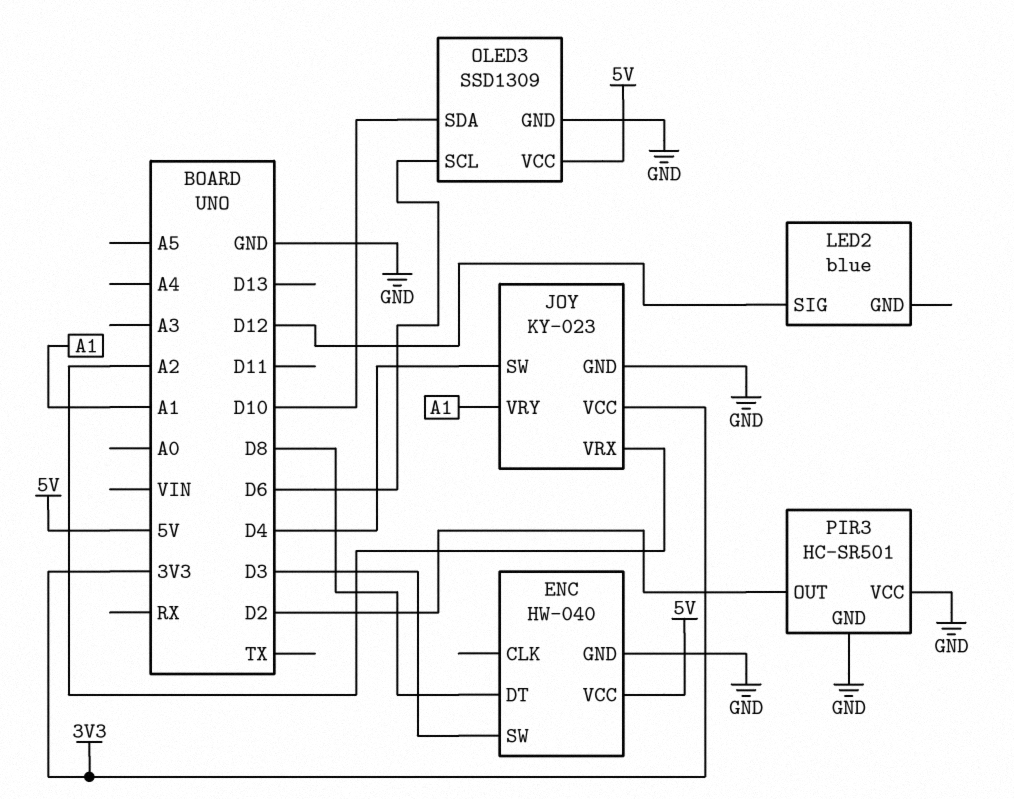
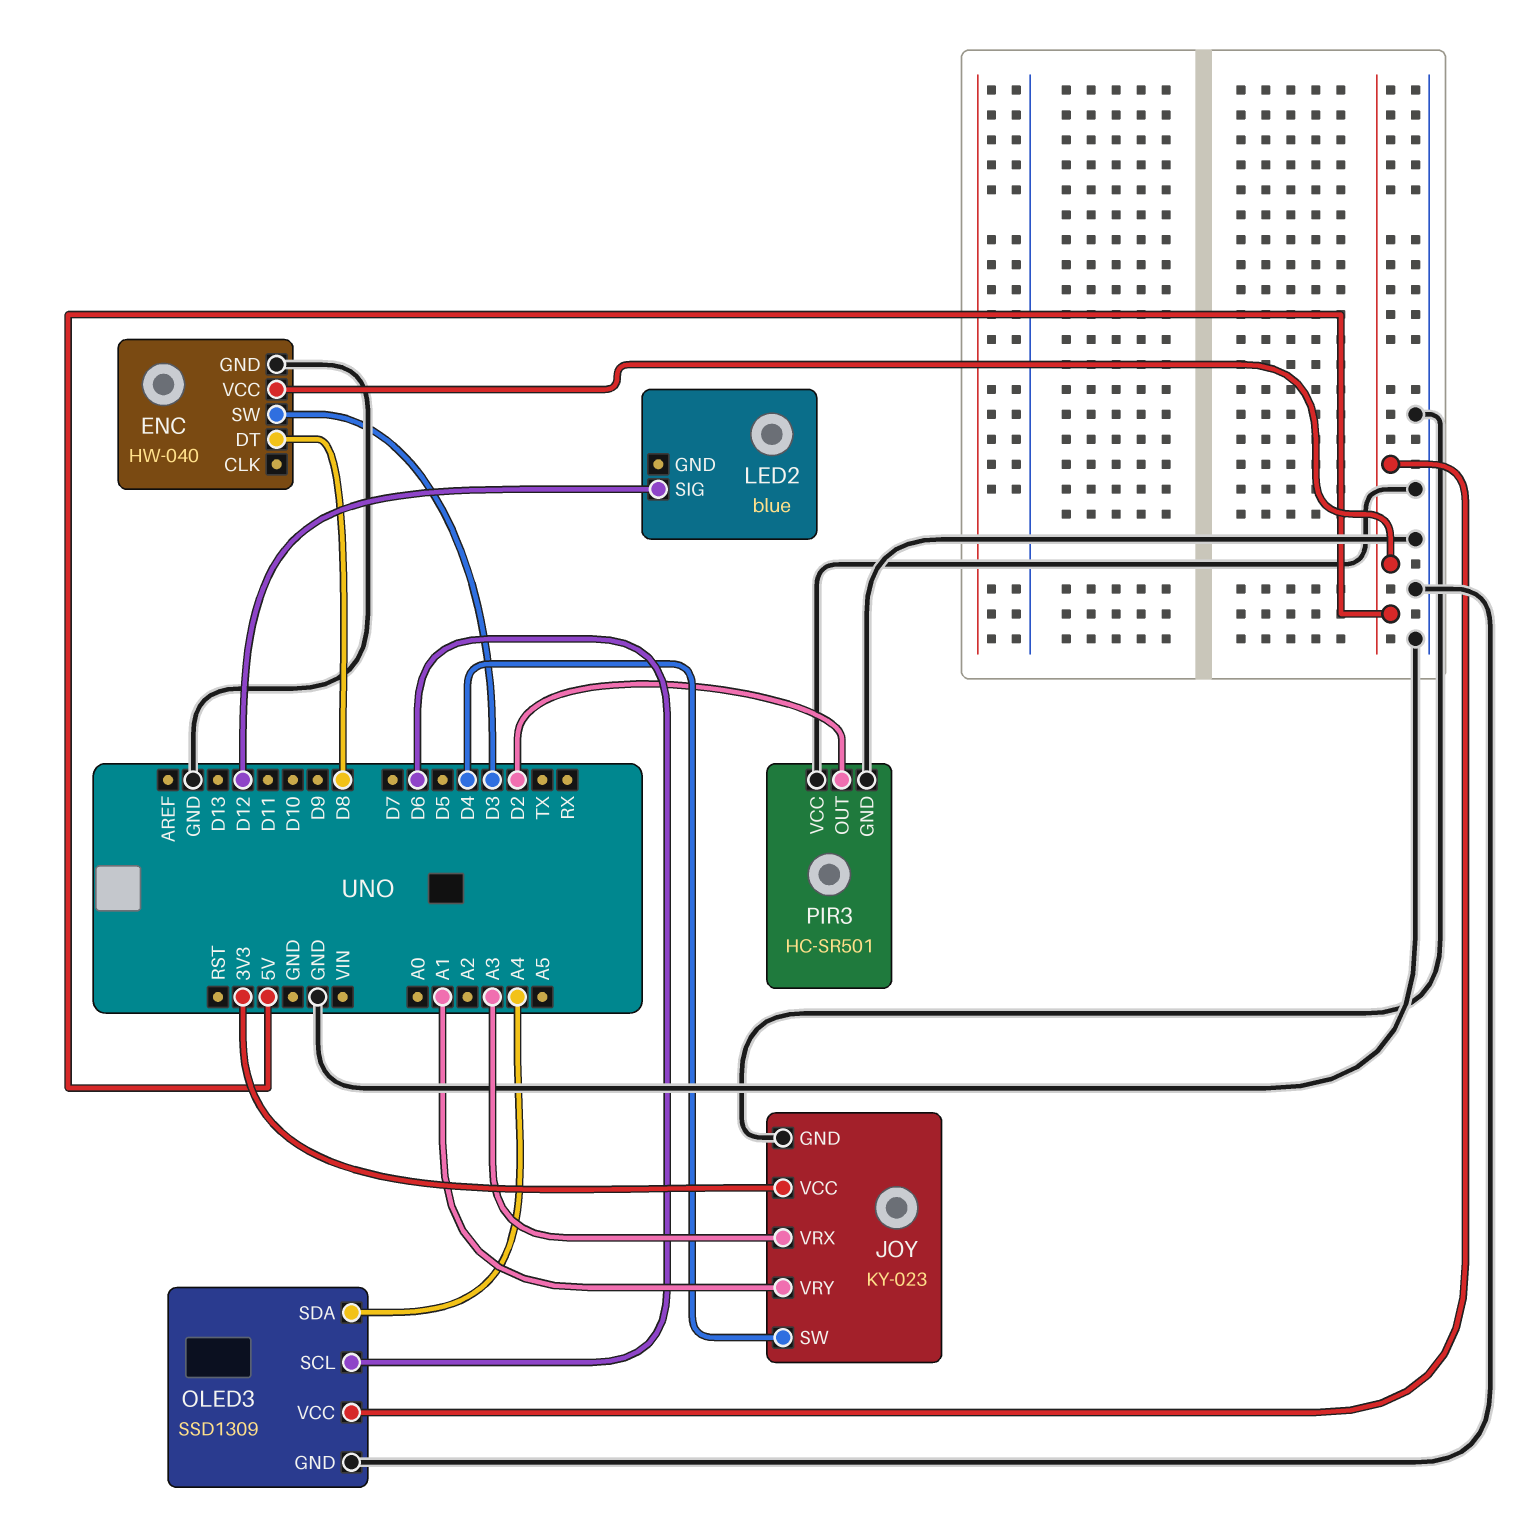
JOY pin VRX: A2 -> A3
OLED3 pin SDA: D10 -> A4

